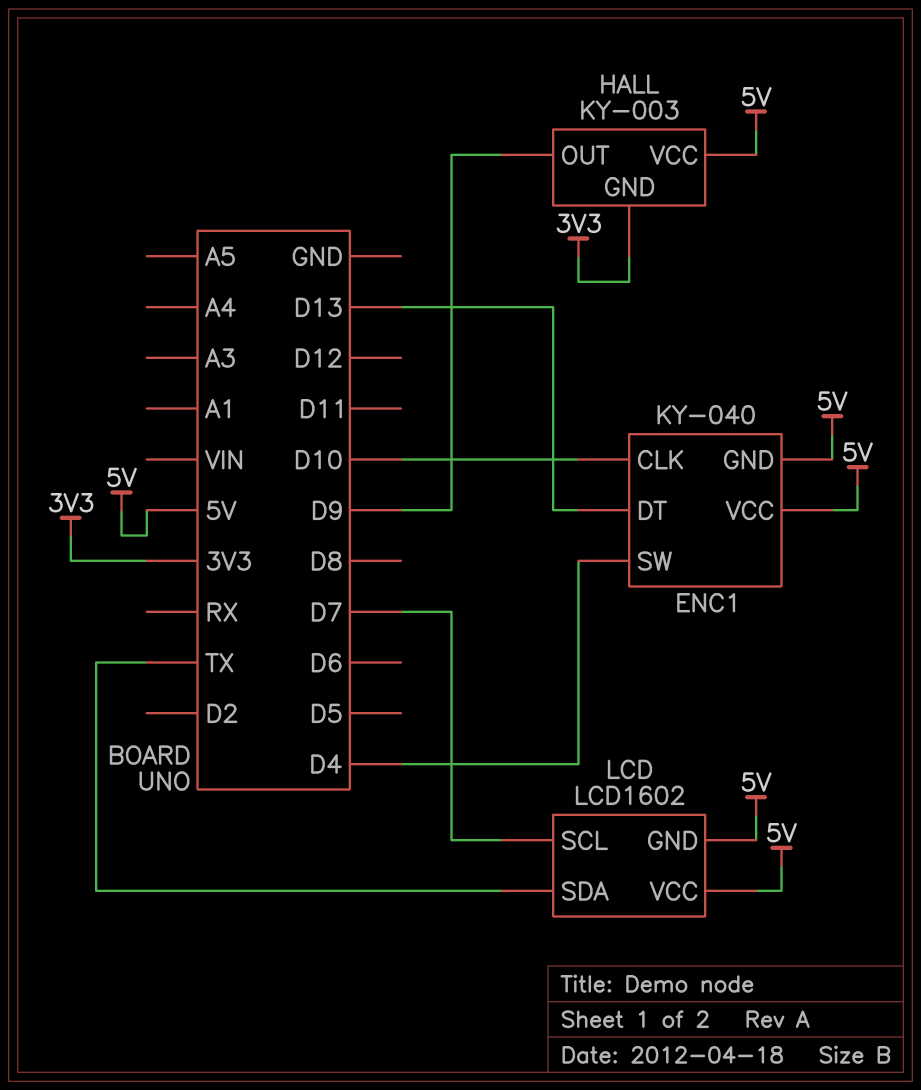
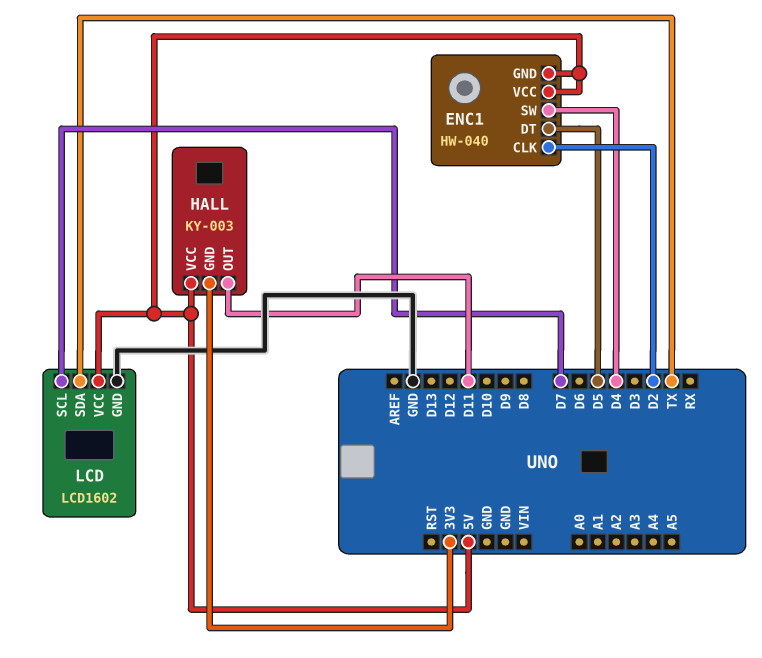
ENC1: KY-040 -> HW-040
ENC1 pin CLK: D10 -> D2
ENC1 pin DT: D13 -> D5
HALL pin OUT: D9 -> D11
LCD pin GND: 5V -> GND

